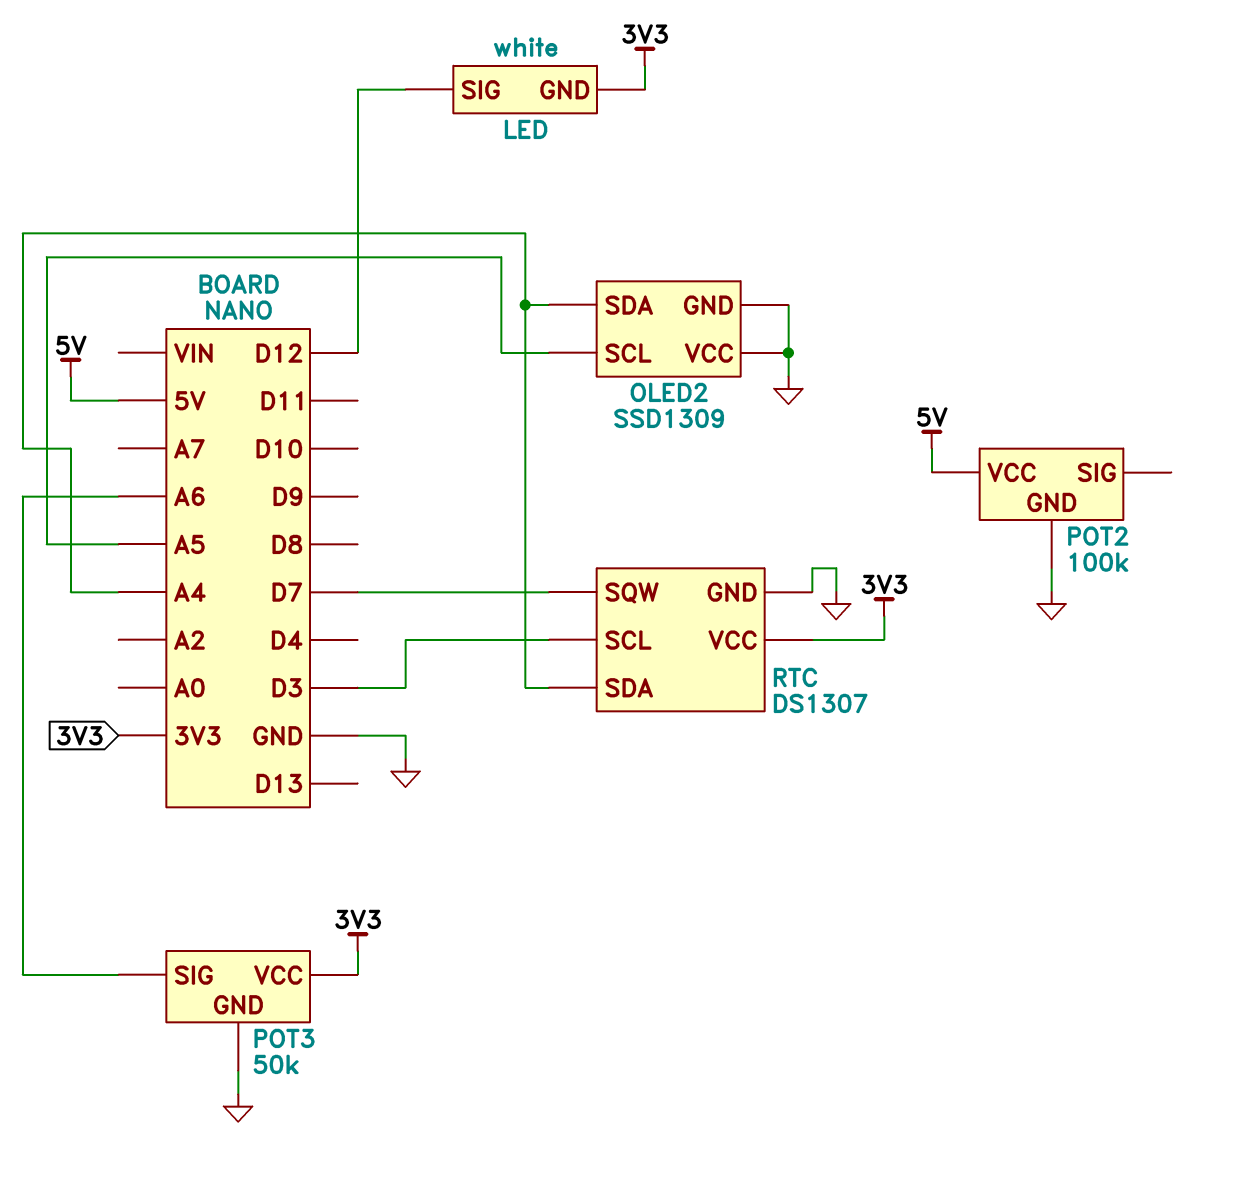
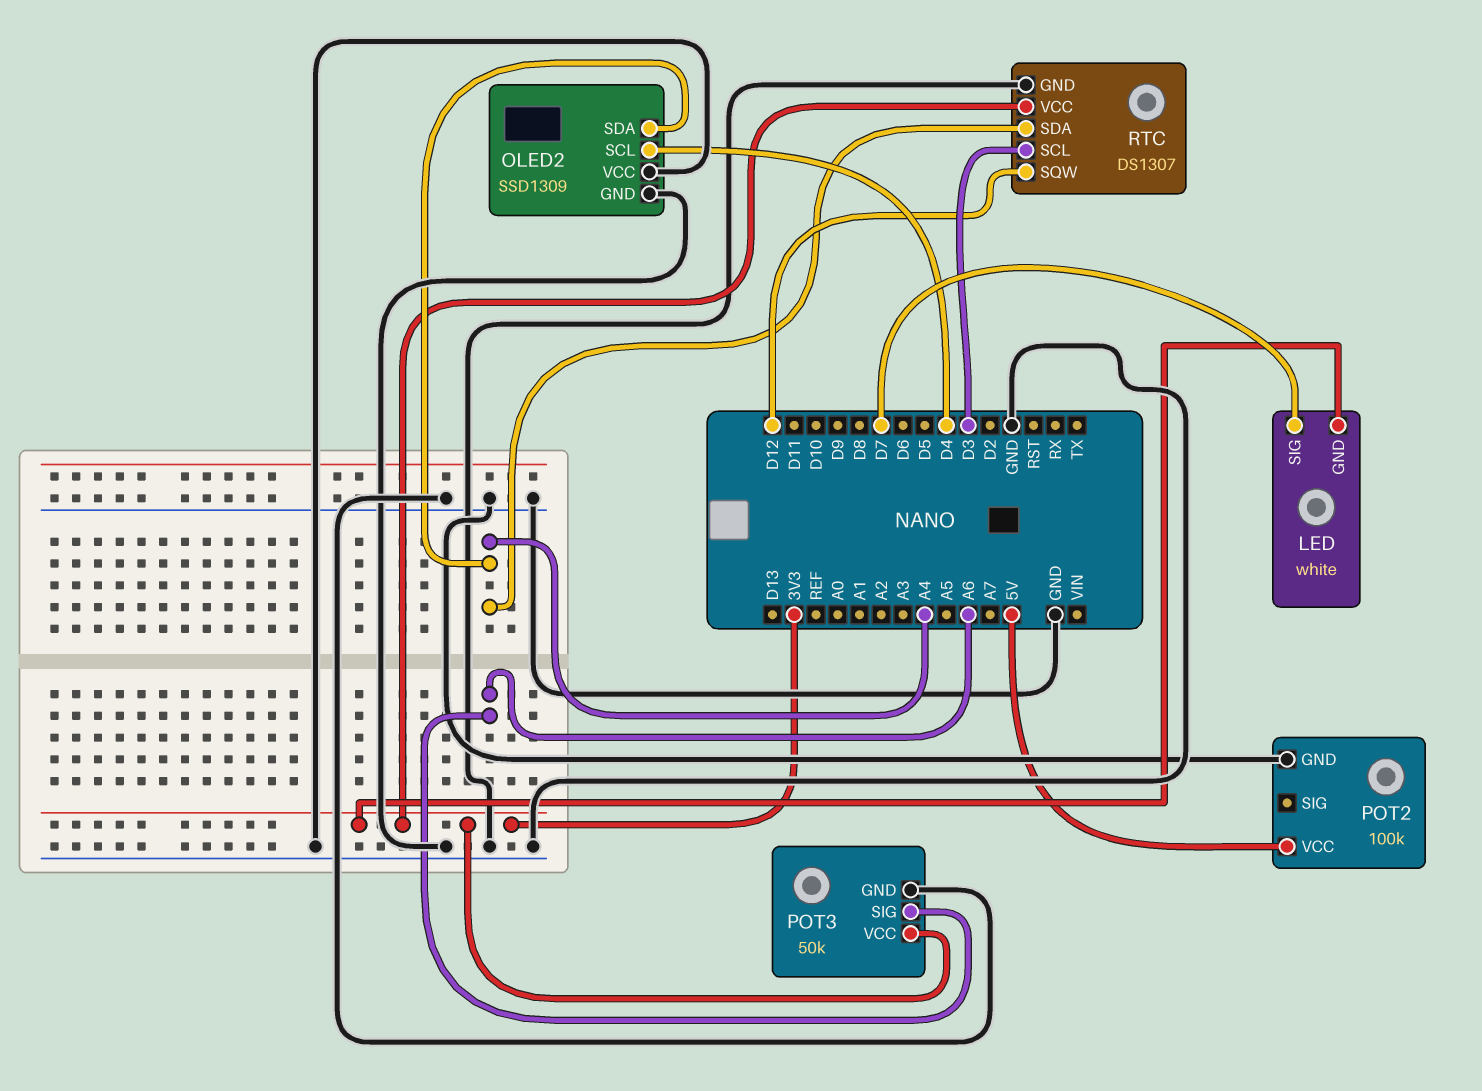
LED pin SIG: D12 -> D7
OLED2 pin SCL: A5 -> D4
RTC pin SQW: D7 -> D12

